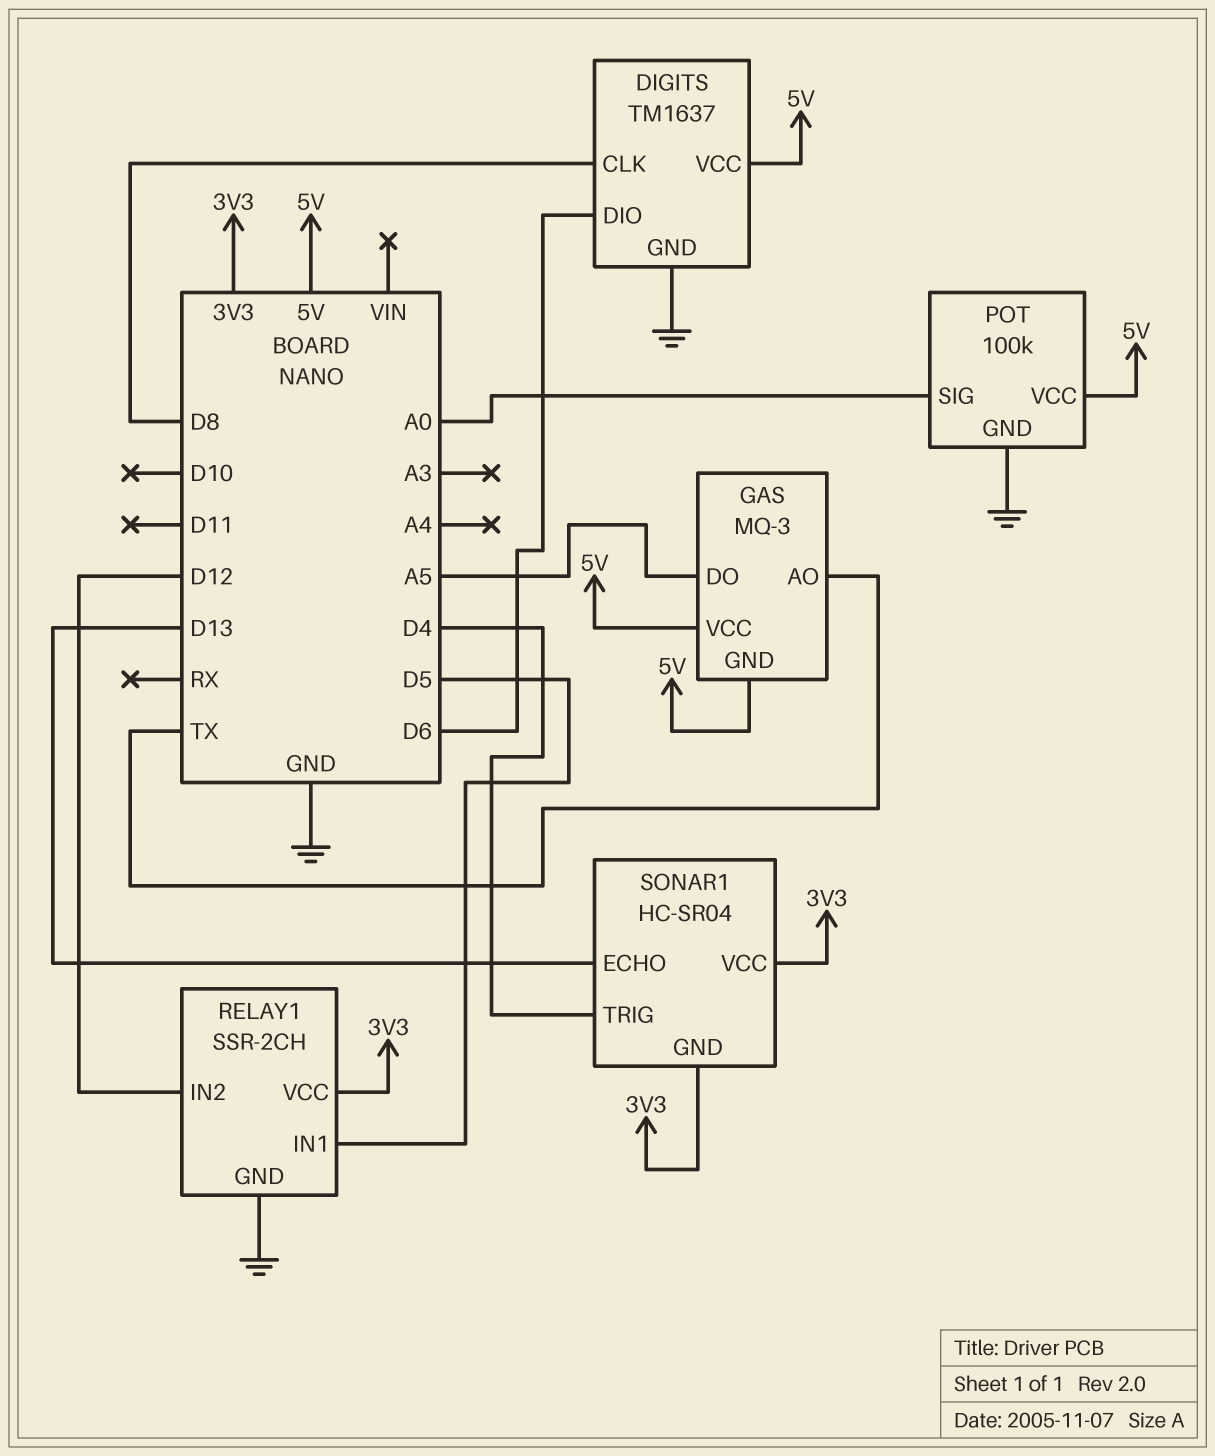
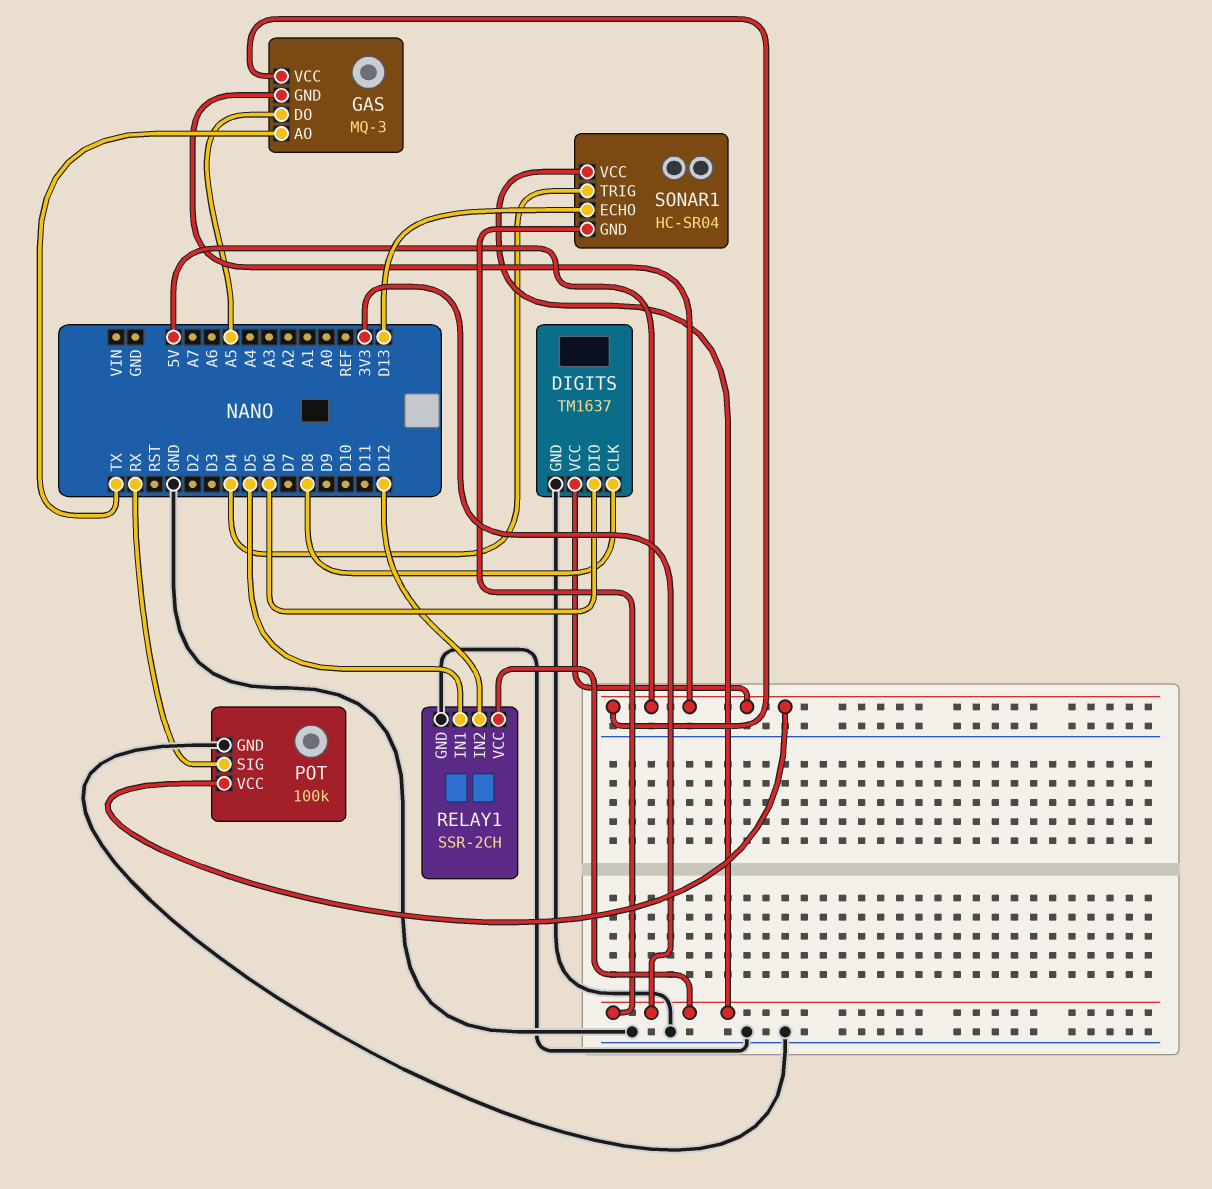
POT pin SIG: A0 -> RX

